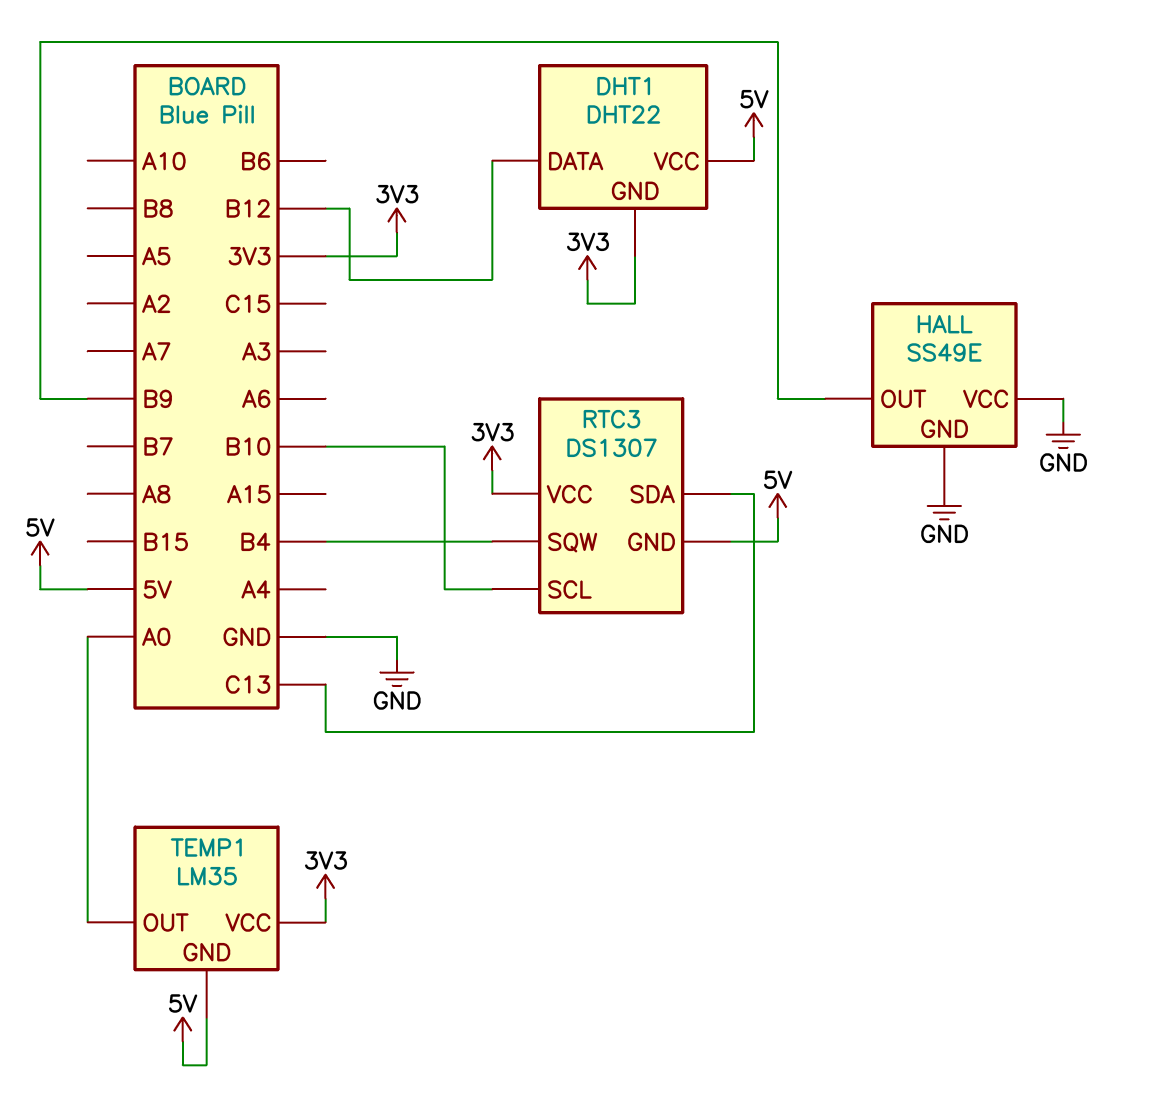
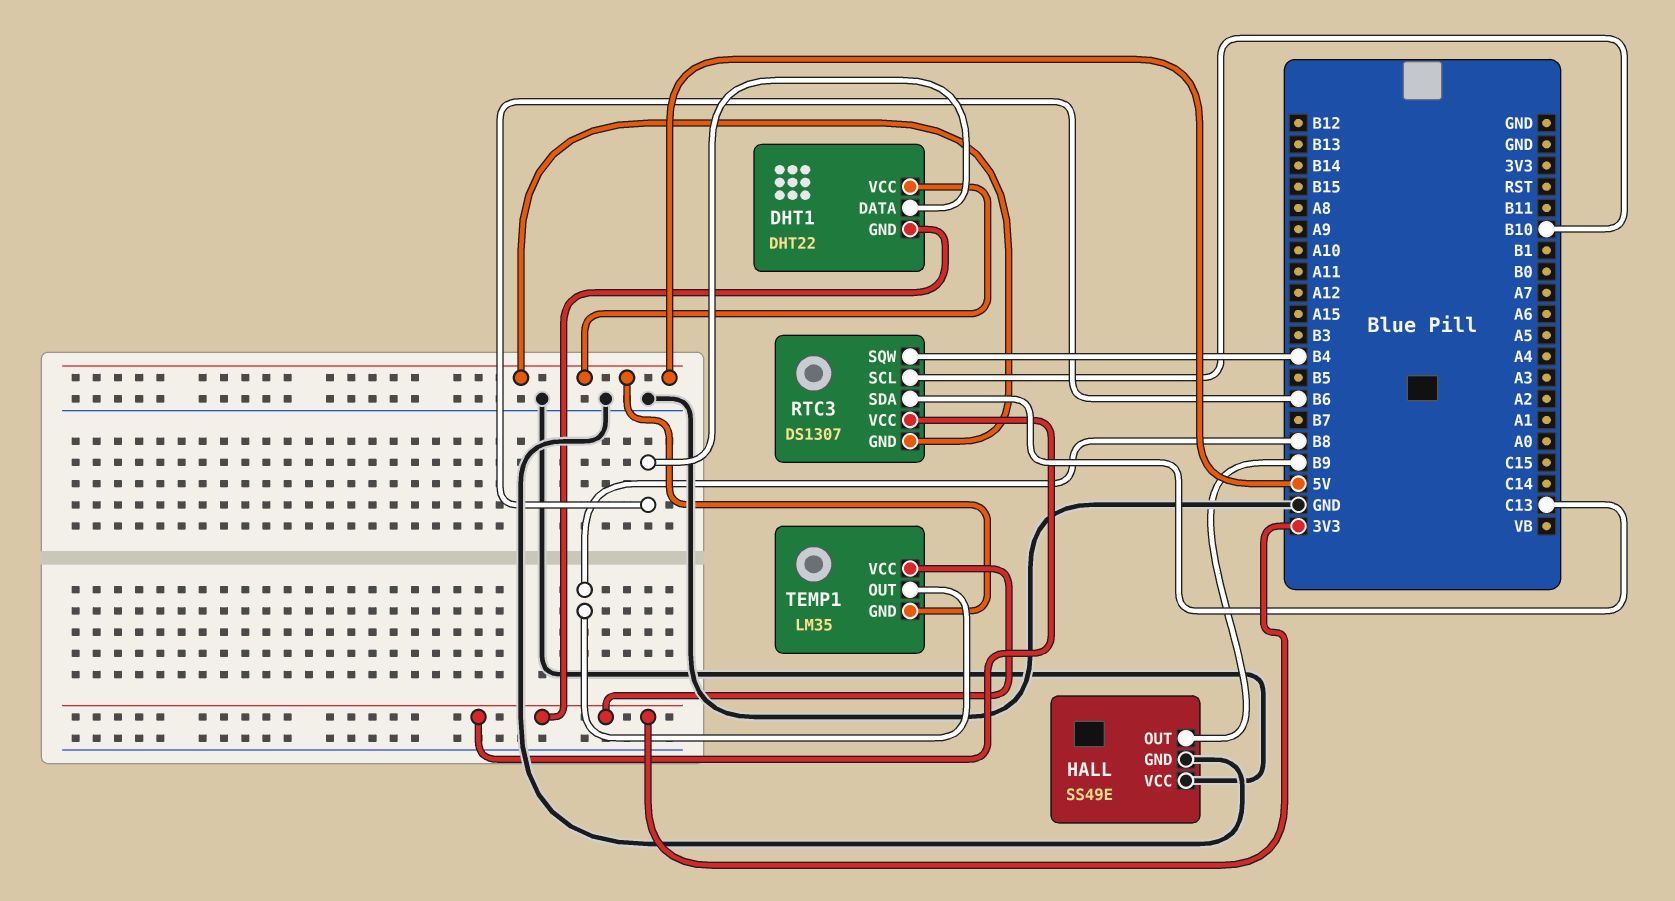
DHT1 pin DATA: B12 -> B6
TEMP1 pin OUT: A0 -> B8

